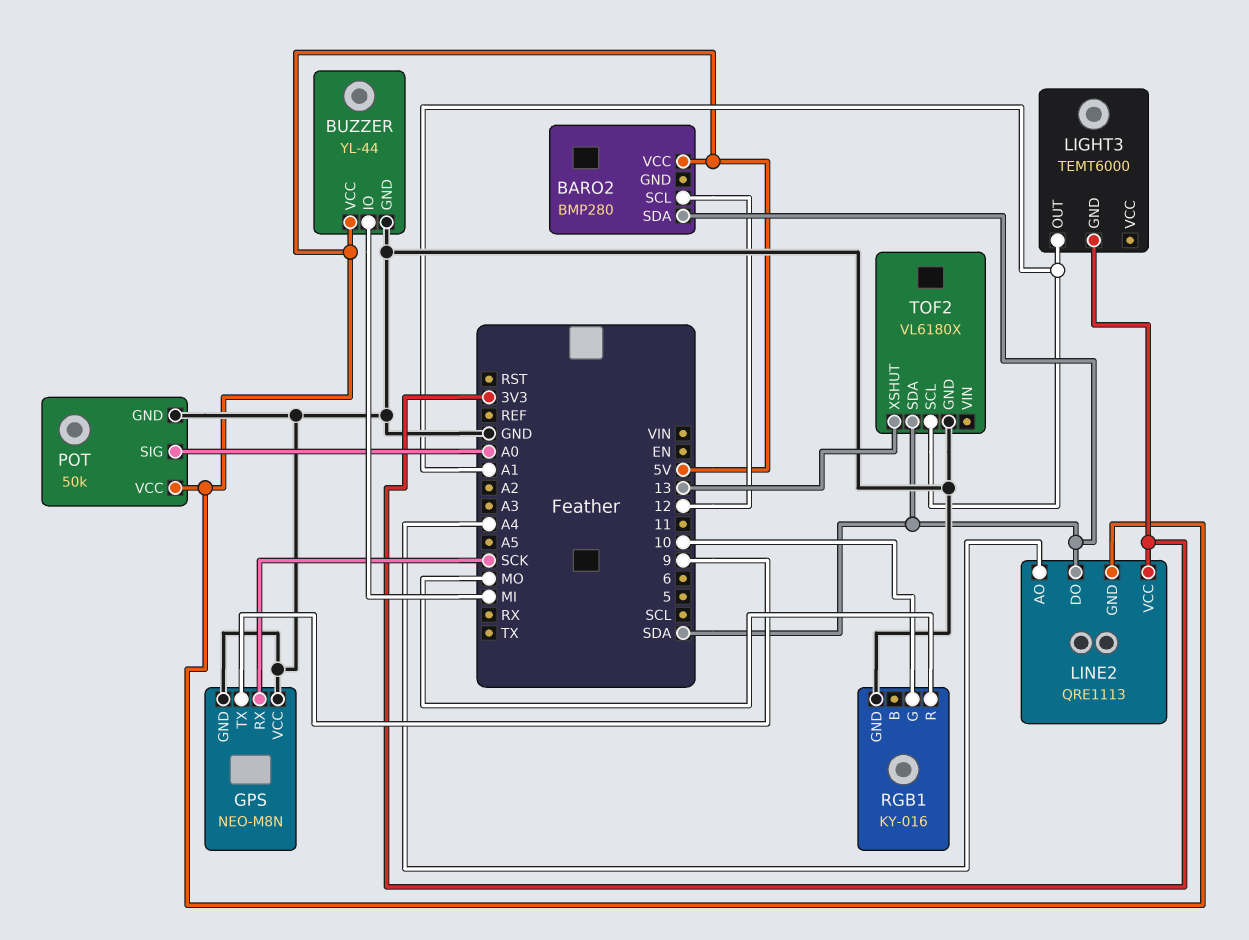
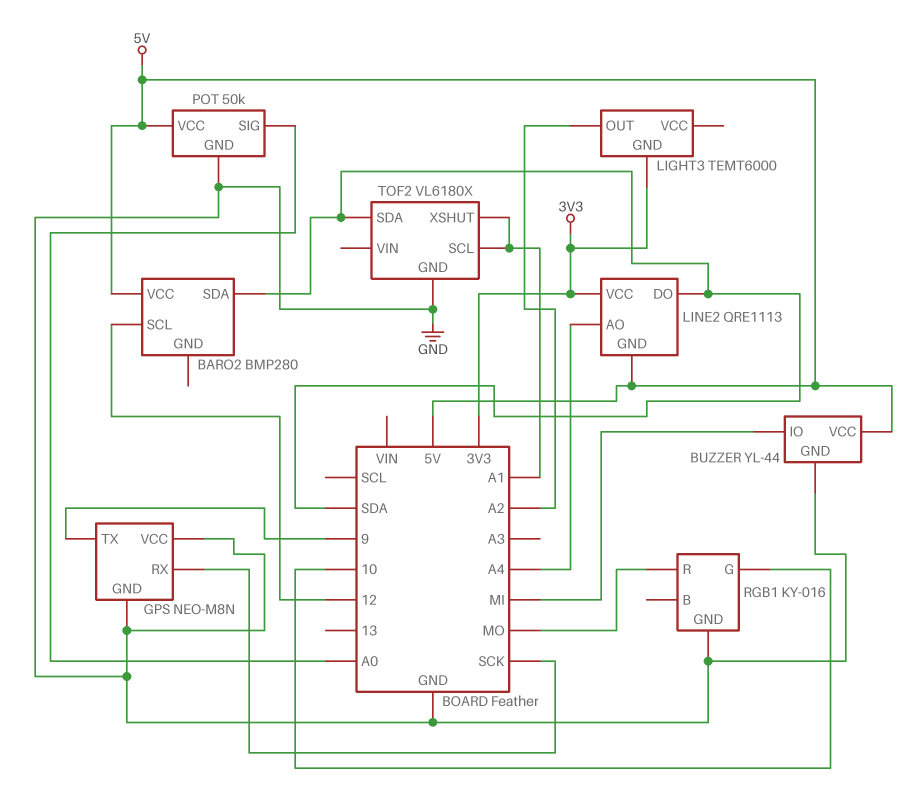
LIGHT3 pin OUT: A1 -> A2
TOF2 pin XSHUT: 13 -> A1

